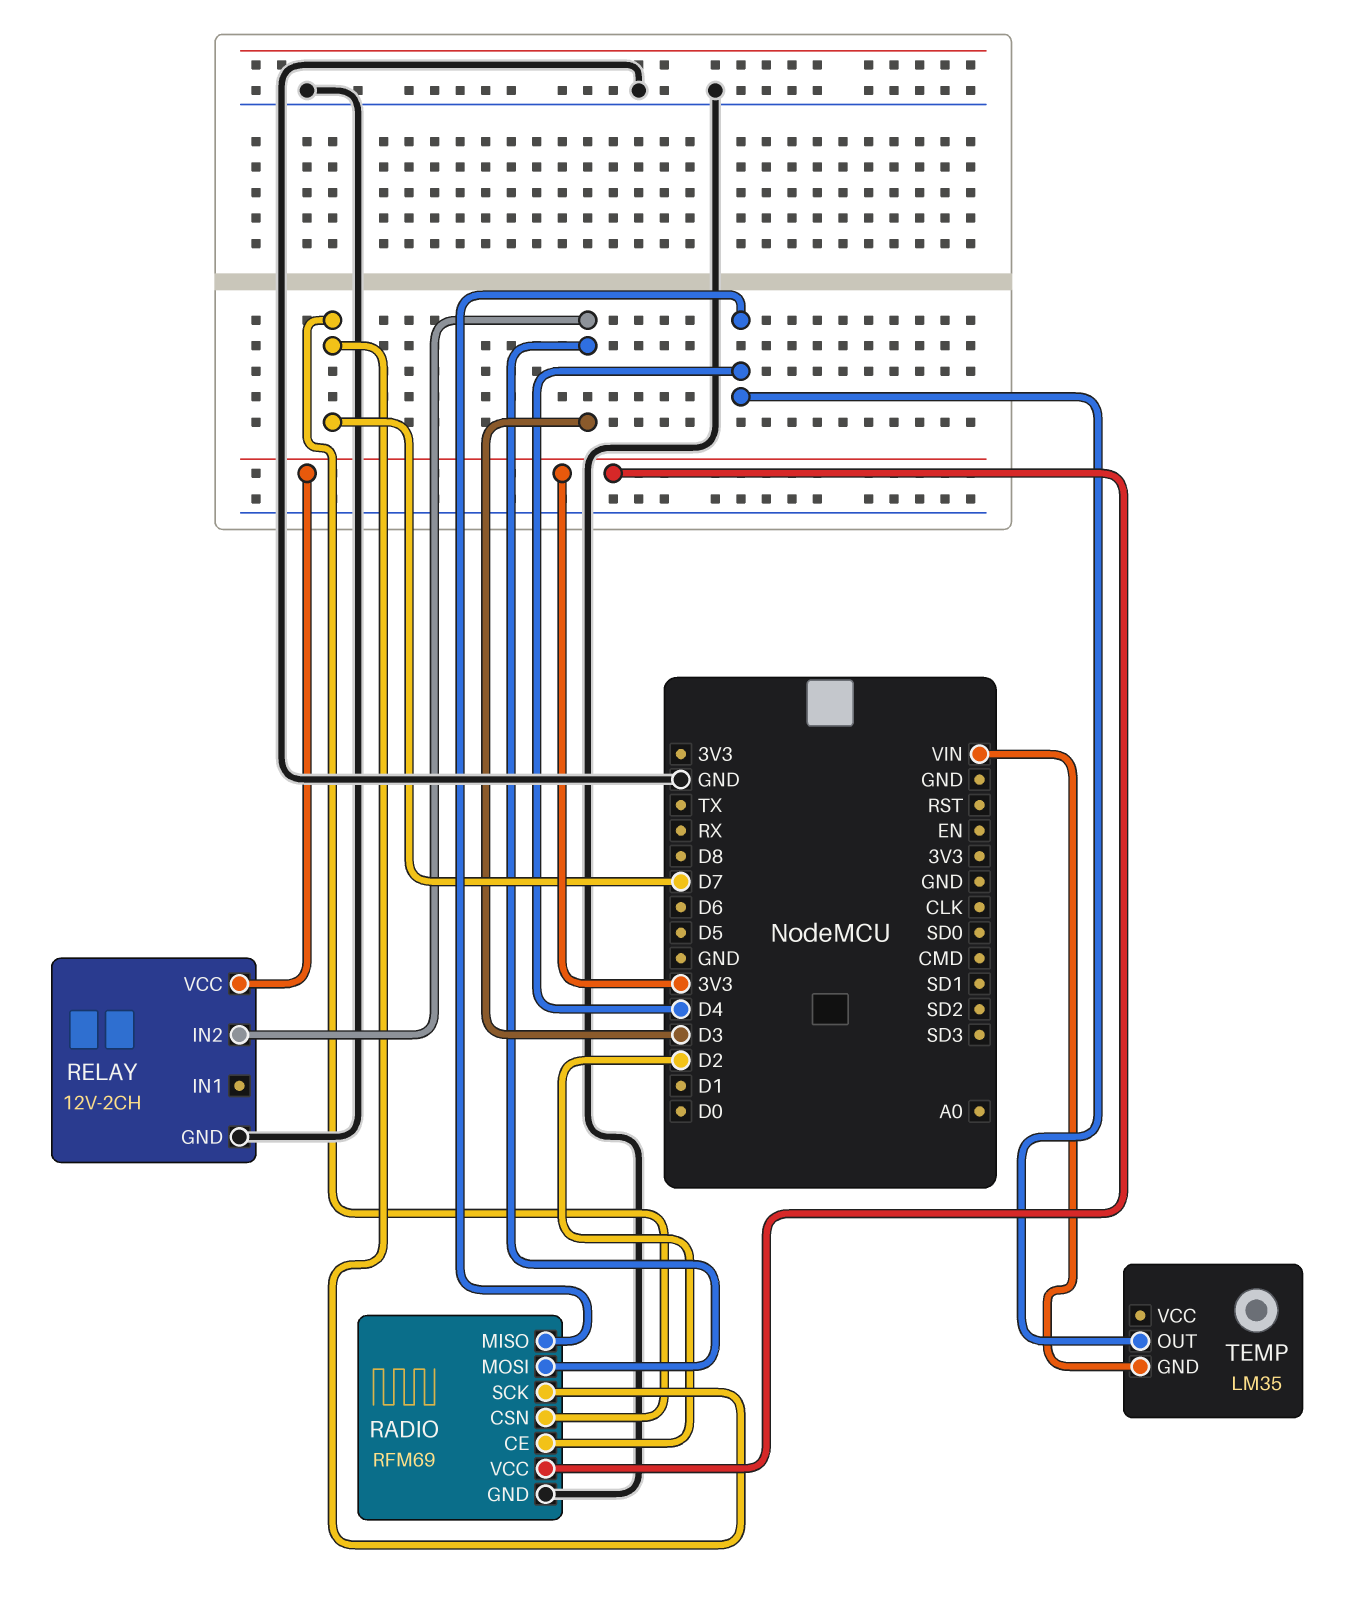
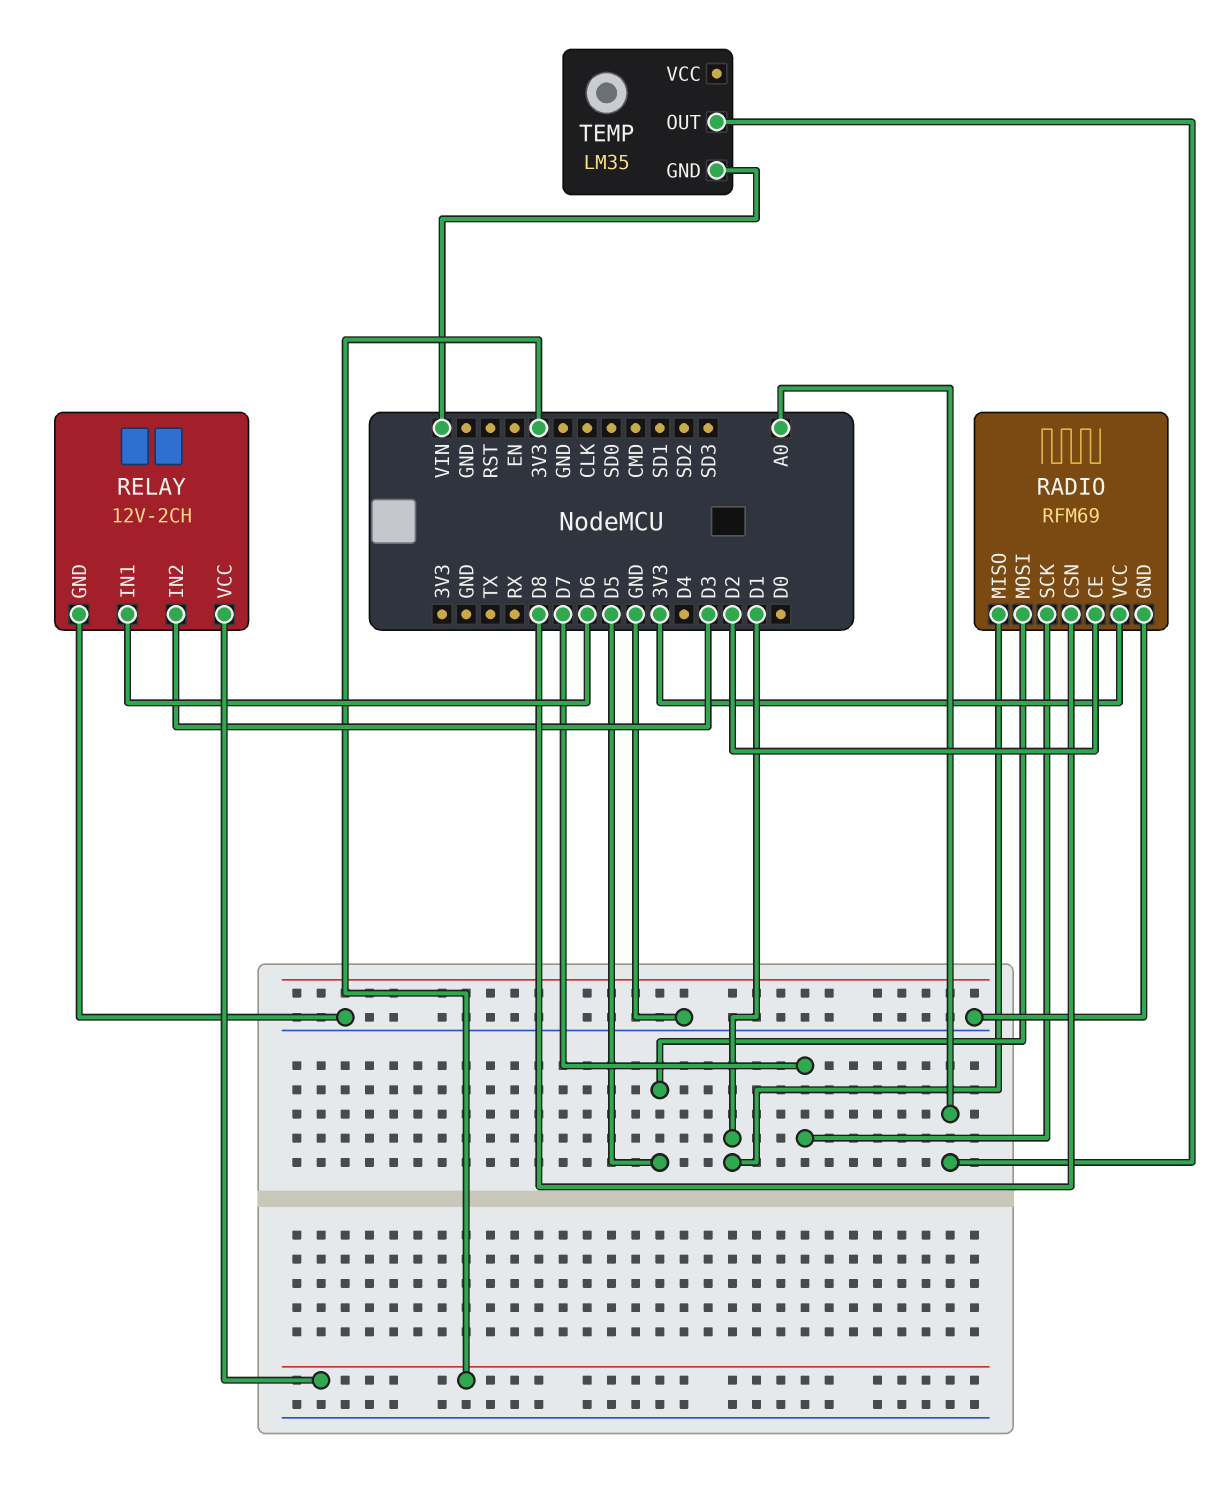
RADIO pin CSN: D7 -> D8
RADIO pin MISO: D4 -> D1
RADIO pin MOSI: D3 -> D5
RELAY pin IN1: none -> D6
TEMP pin OUT: D4 -> A0

